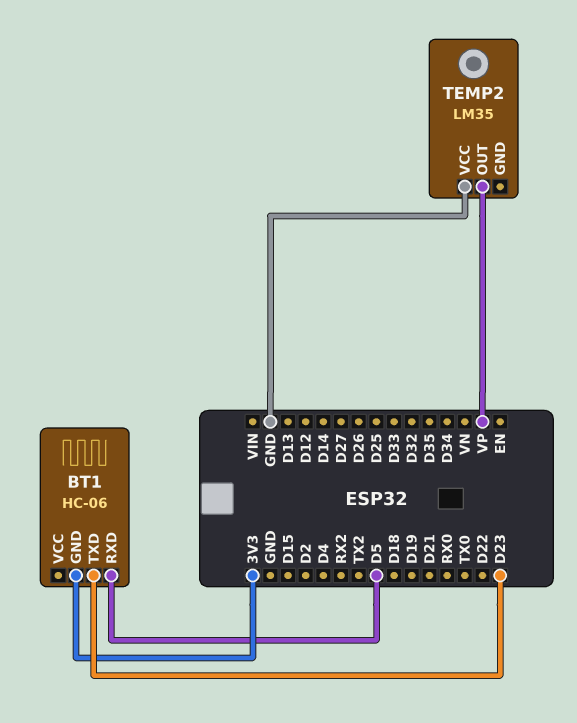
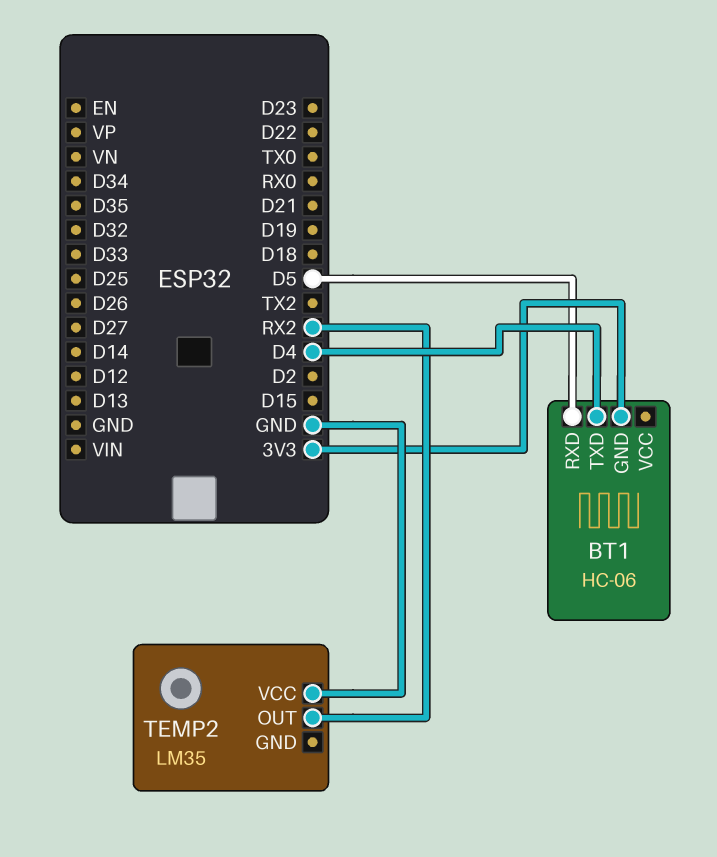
BT1 pin TXD: D23 -> D4
TEMP2 pin OUT: VP -> RX2

